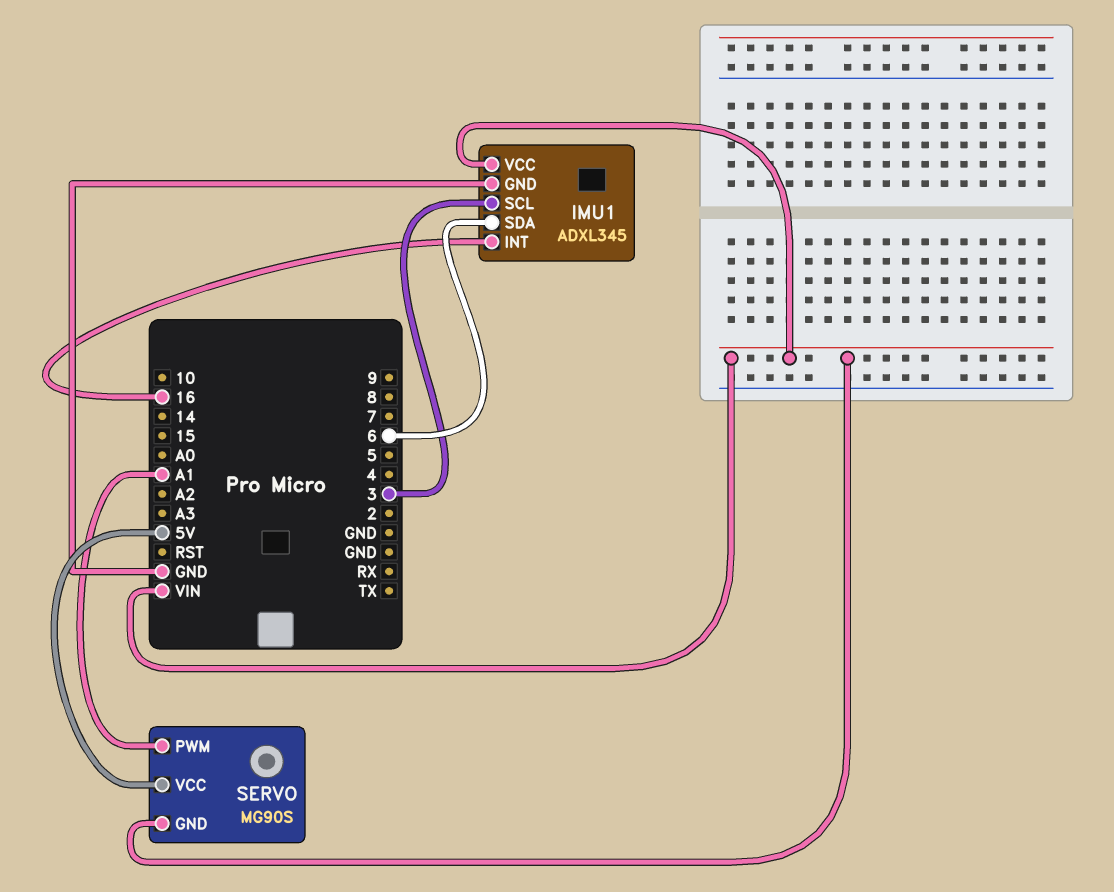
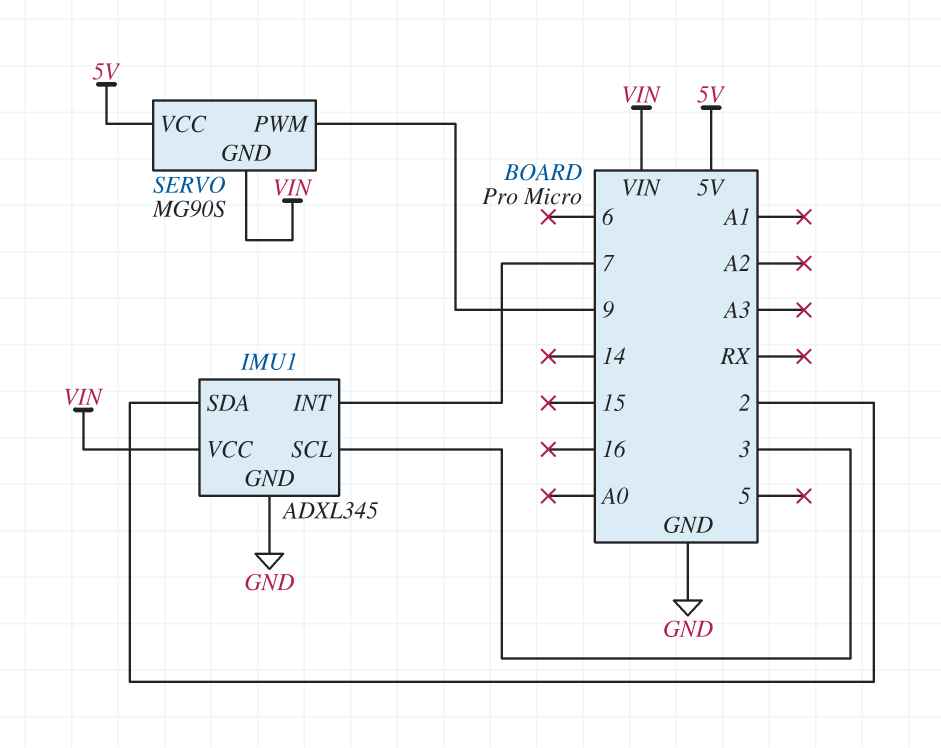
IMU1 pin INT: 16 -> 7
IMU1 pin SDA: 6 -> 2
SERVO pin PWM: A1 -> 9

